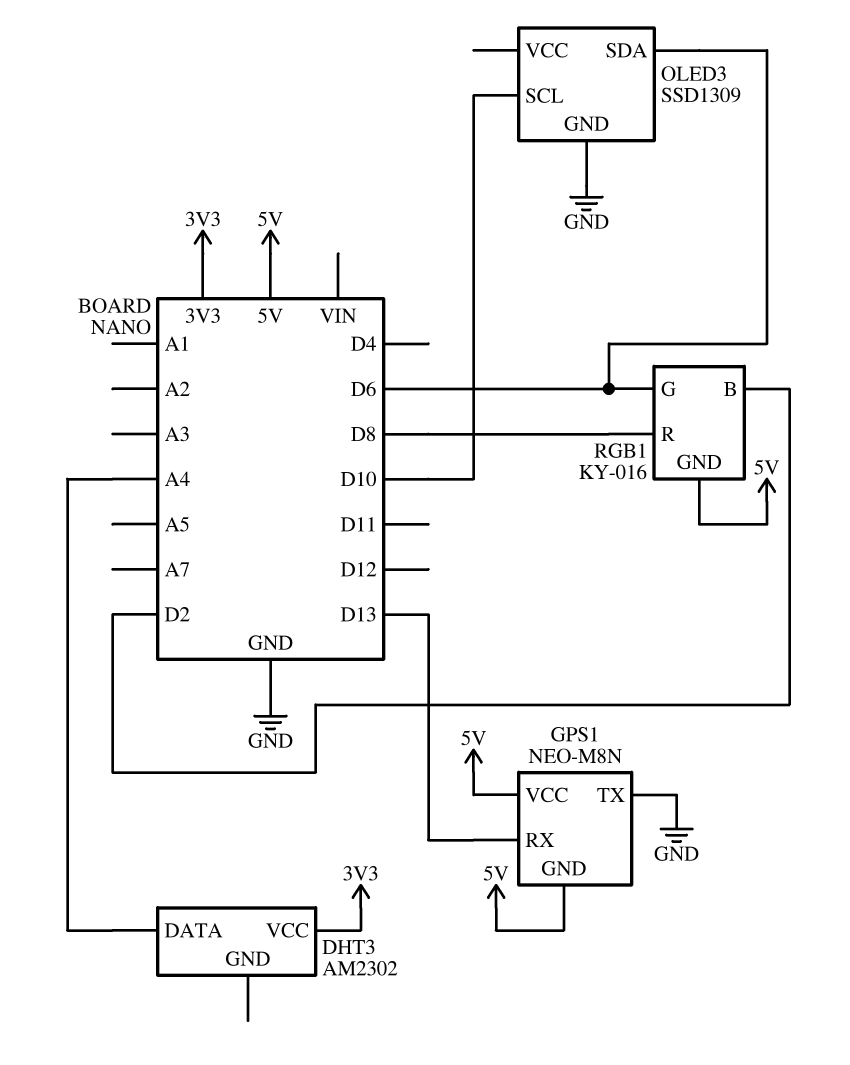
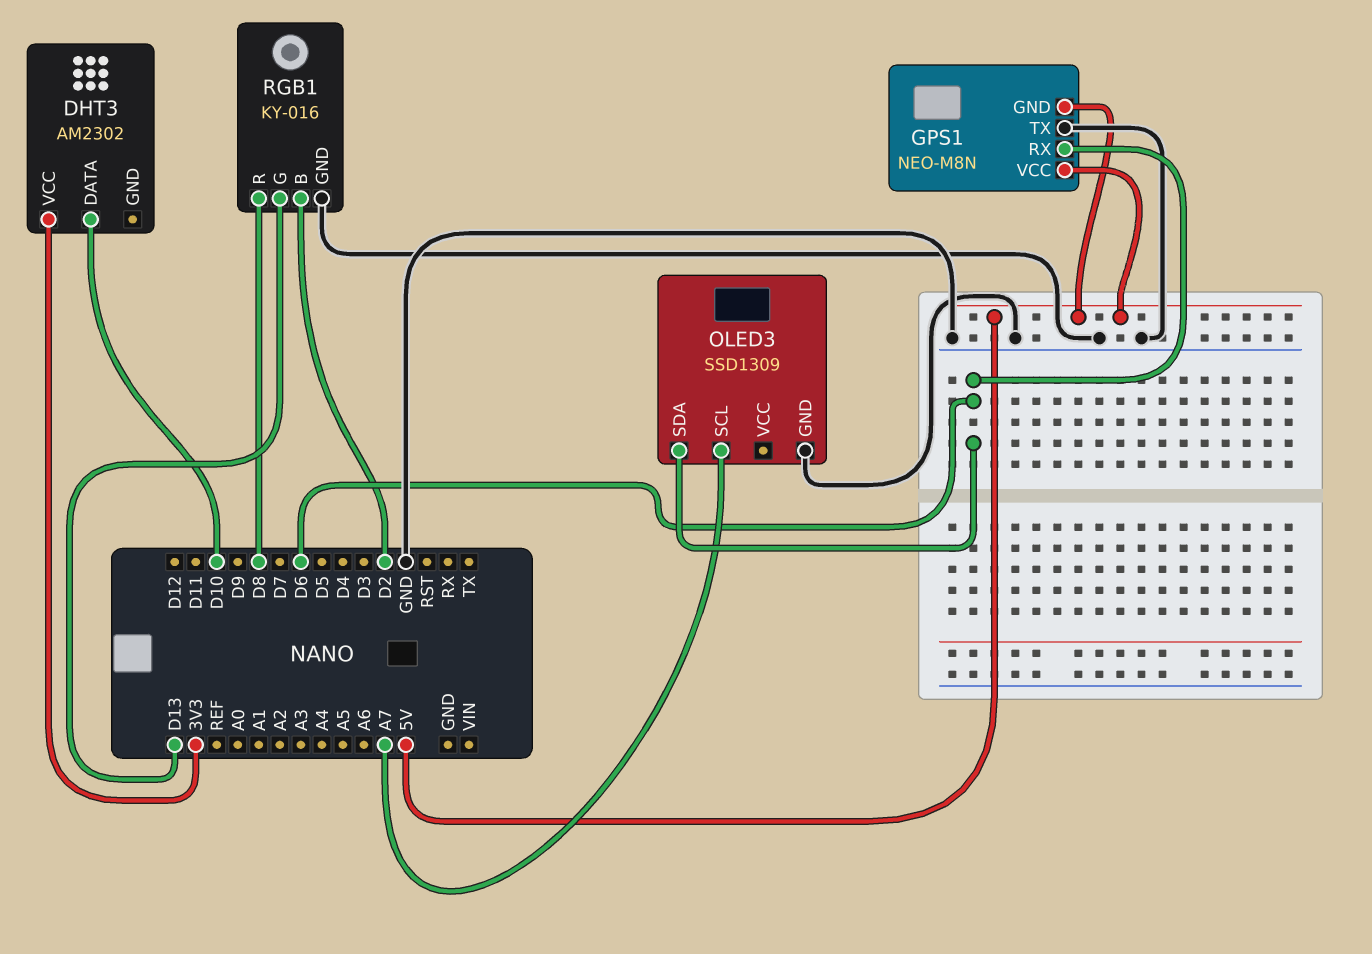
DHT3 pin DATA: A4 -> D10
GPS1 pin RX: D13 -> D6
OLED3 pin SCL: D10 -> A7
RGB1 pin G: D6 -> D13
RGB1 pin GND: 5V -> GND

